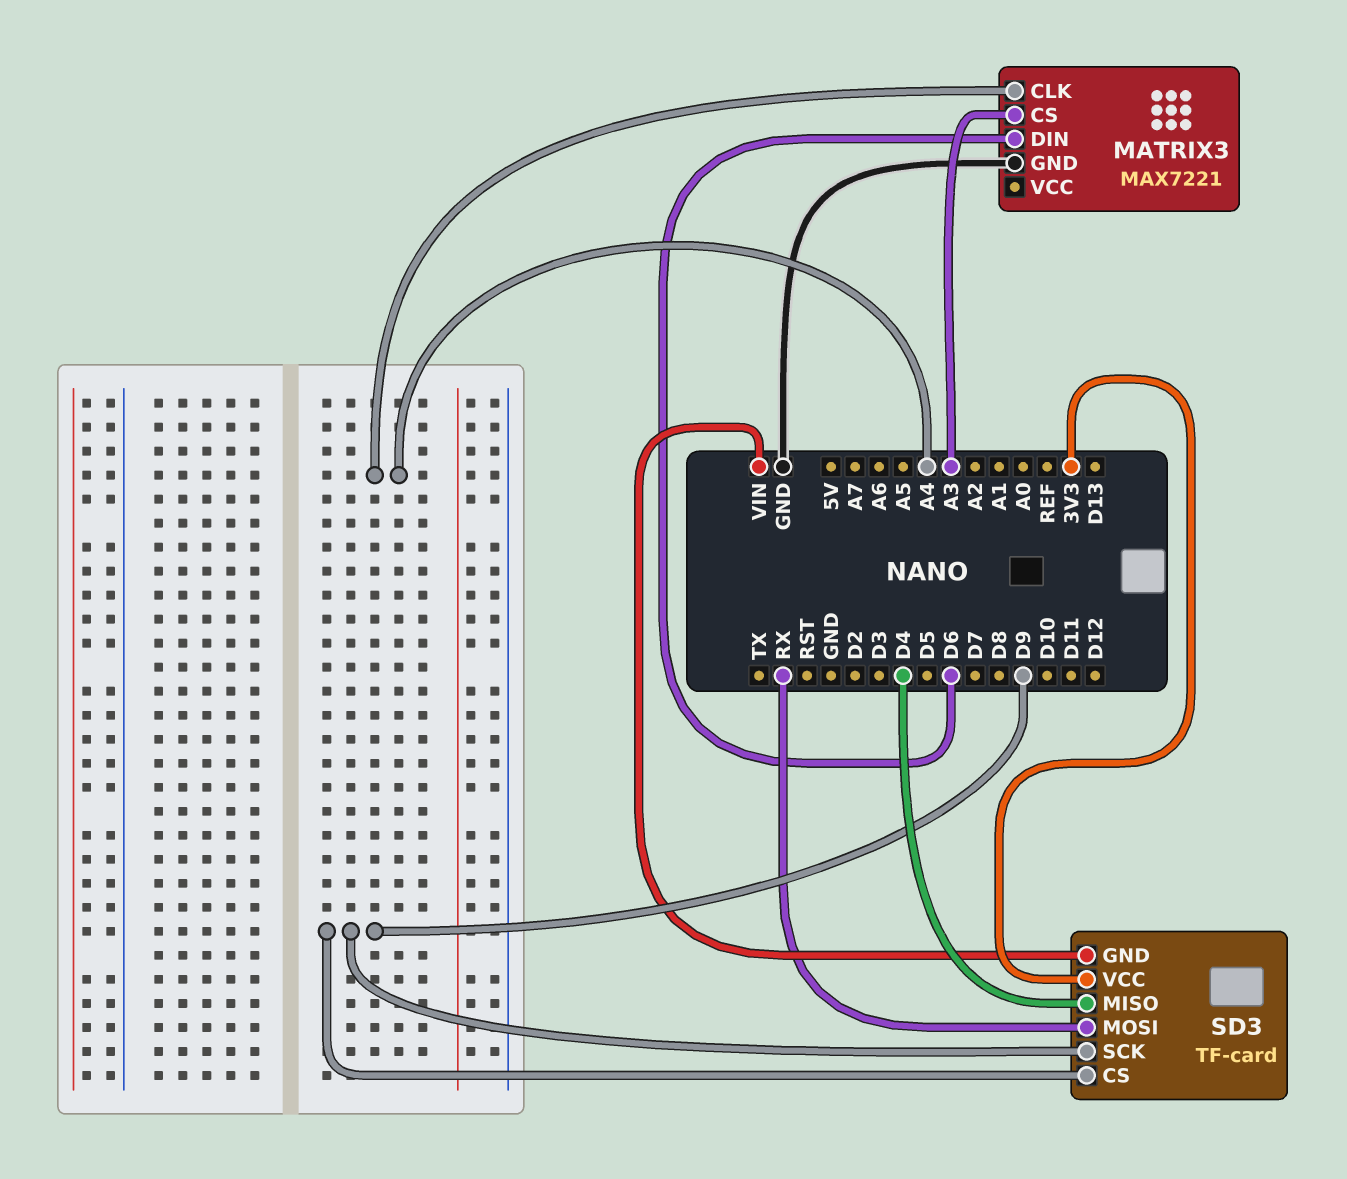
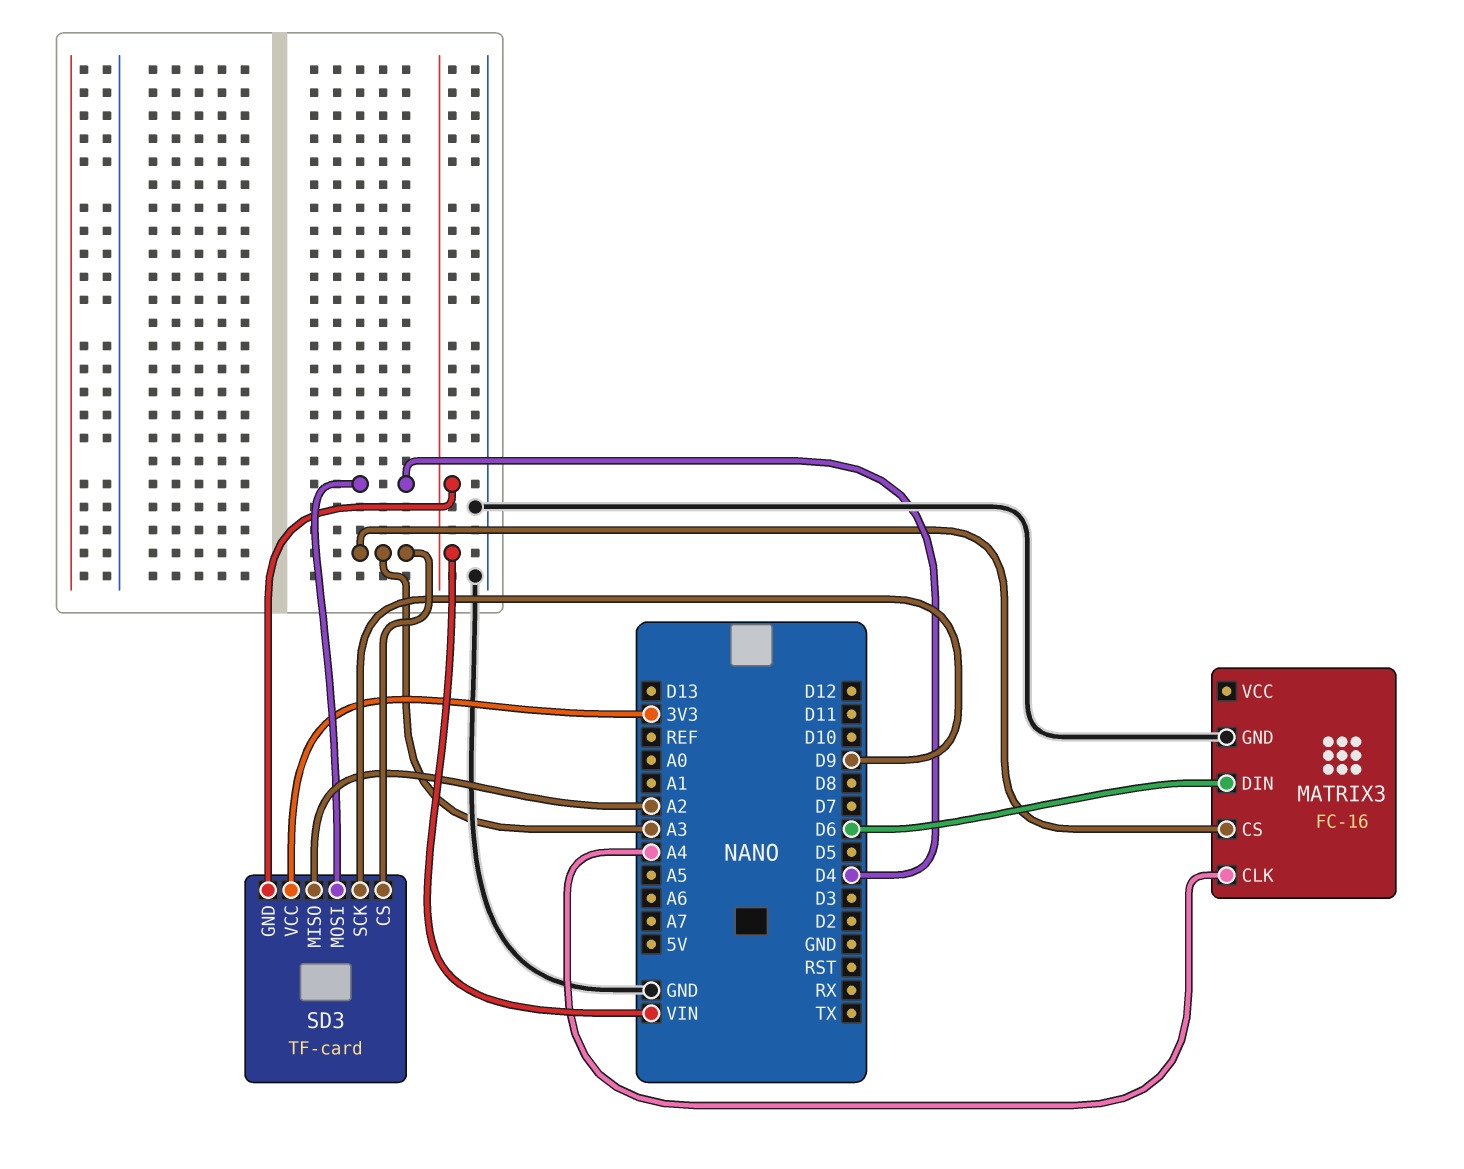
MATRIX3: MAX7221 -> FC-16
SD3 pin CS: D9 -> A3
SD3 pin MISO: D4 -> A2
SD3 pin MOSI: RX -> D4

